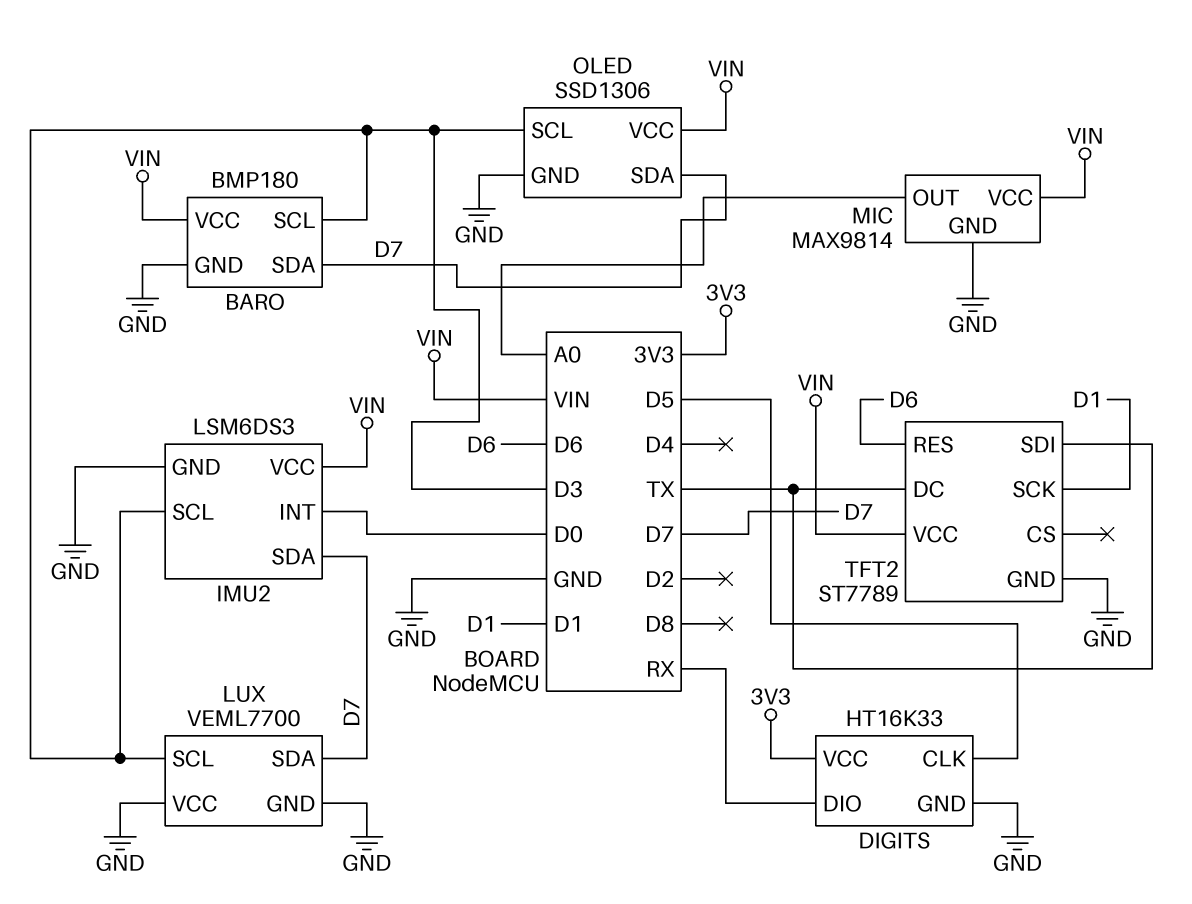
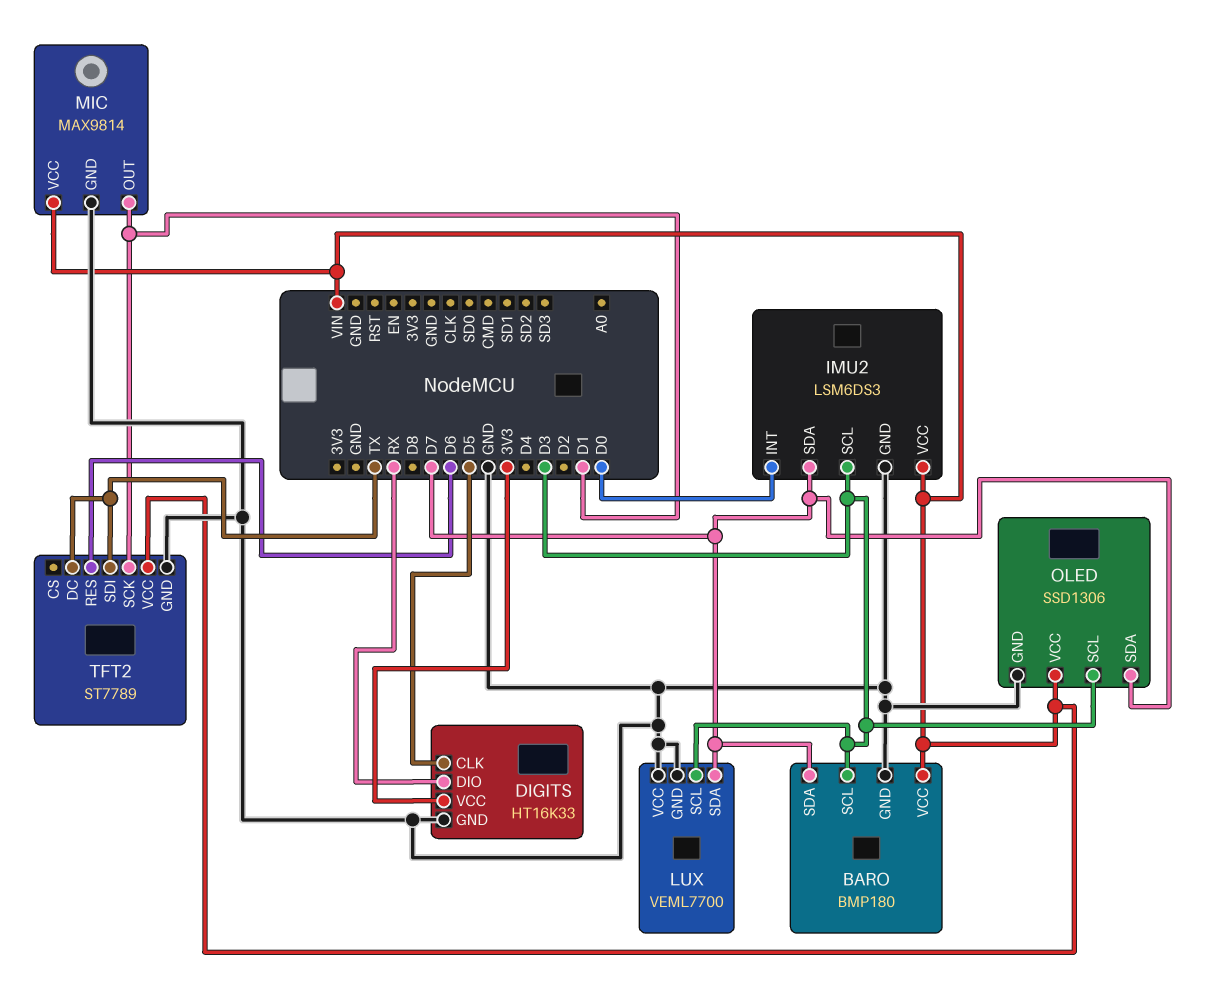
MIC pin OUT: A0 -> D1

